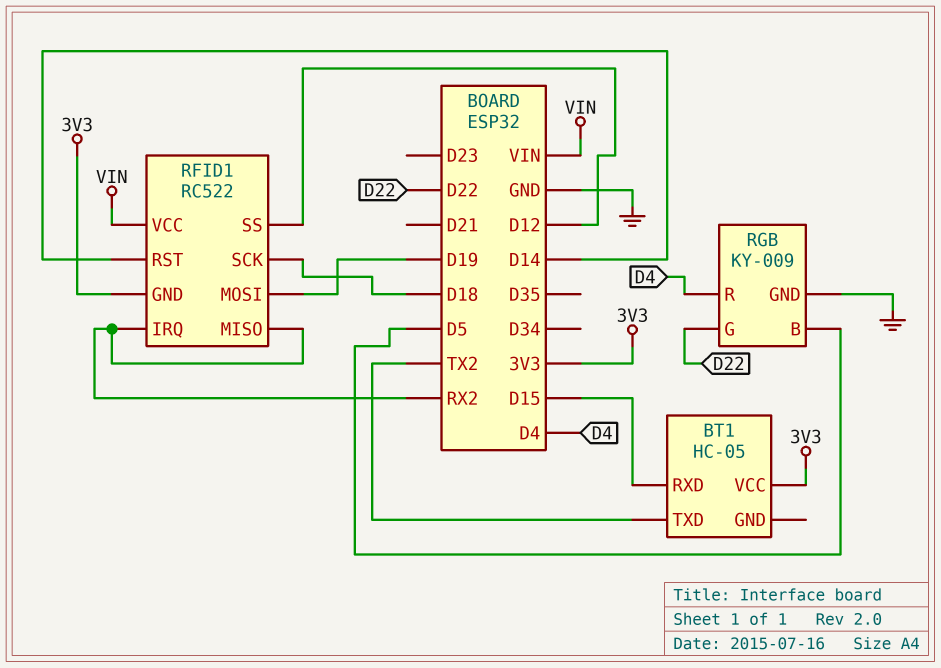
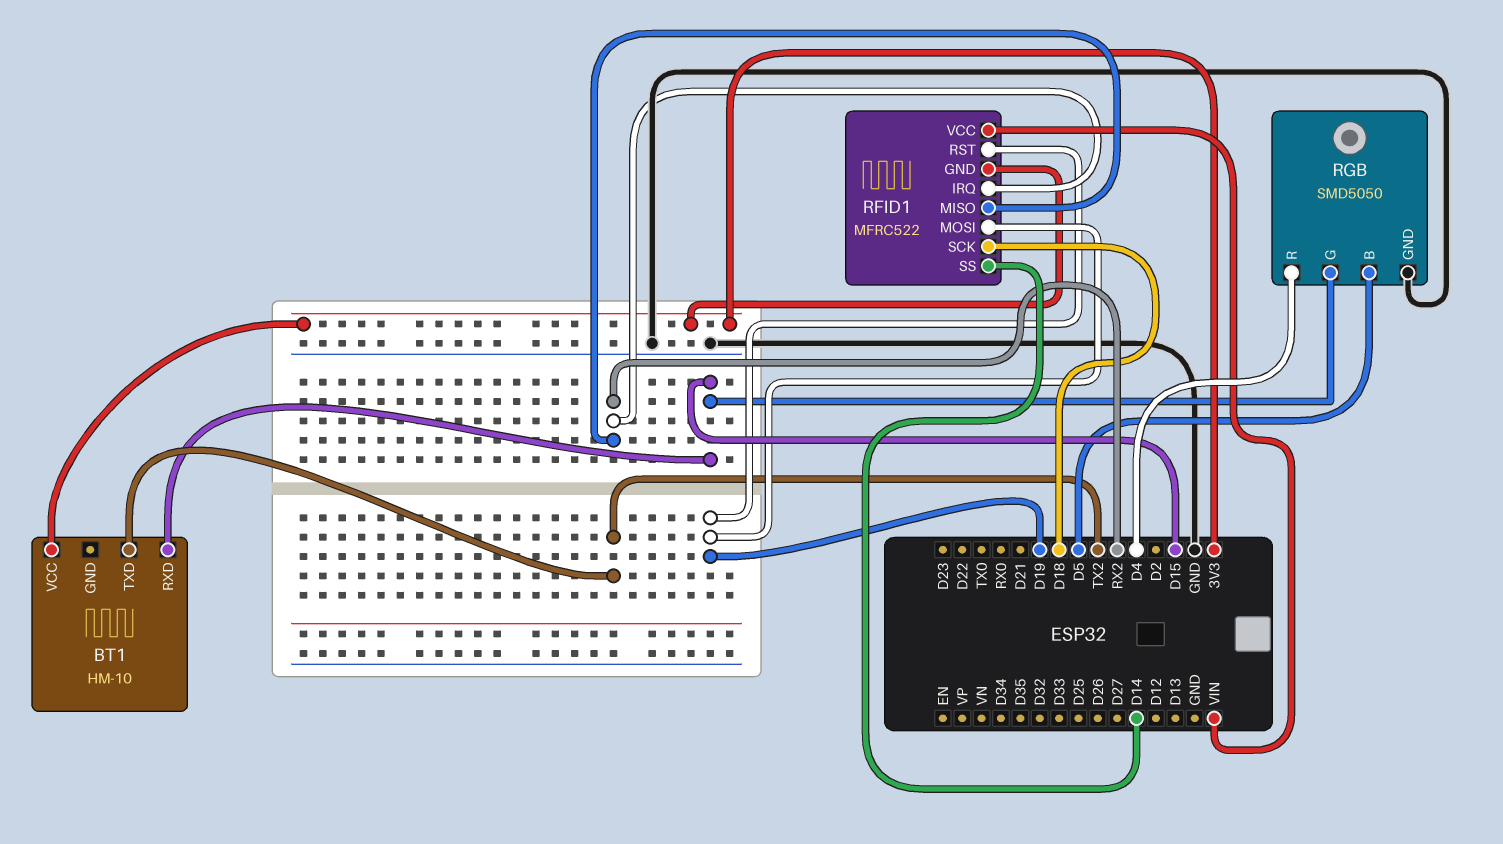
BT1: HC-05 -> HM-10
RFID1: RC522 -> MFRC522
RFID1 pin RST: D14 -> D19
RFID1 pin SS: D12 -> D14
RGB: KY-009 -> SMD5050
RGB pin G: D22 -> D15

